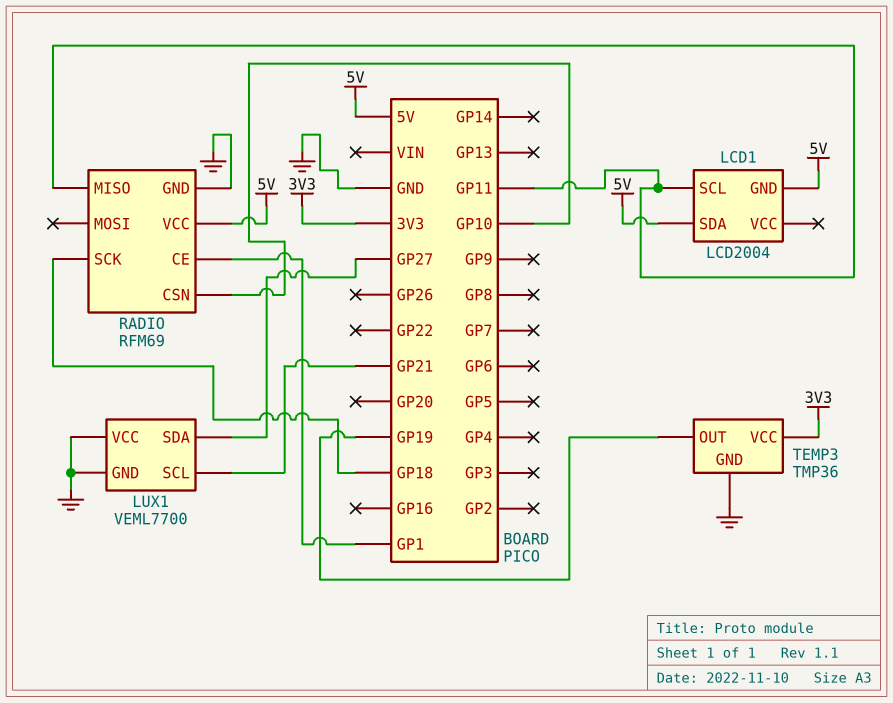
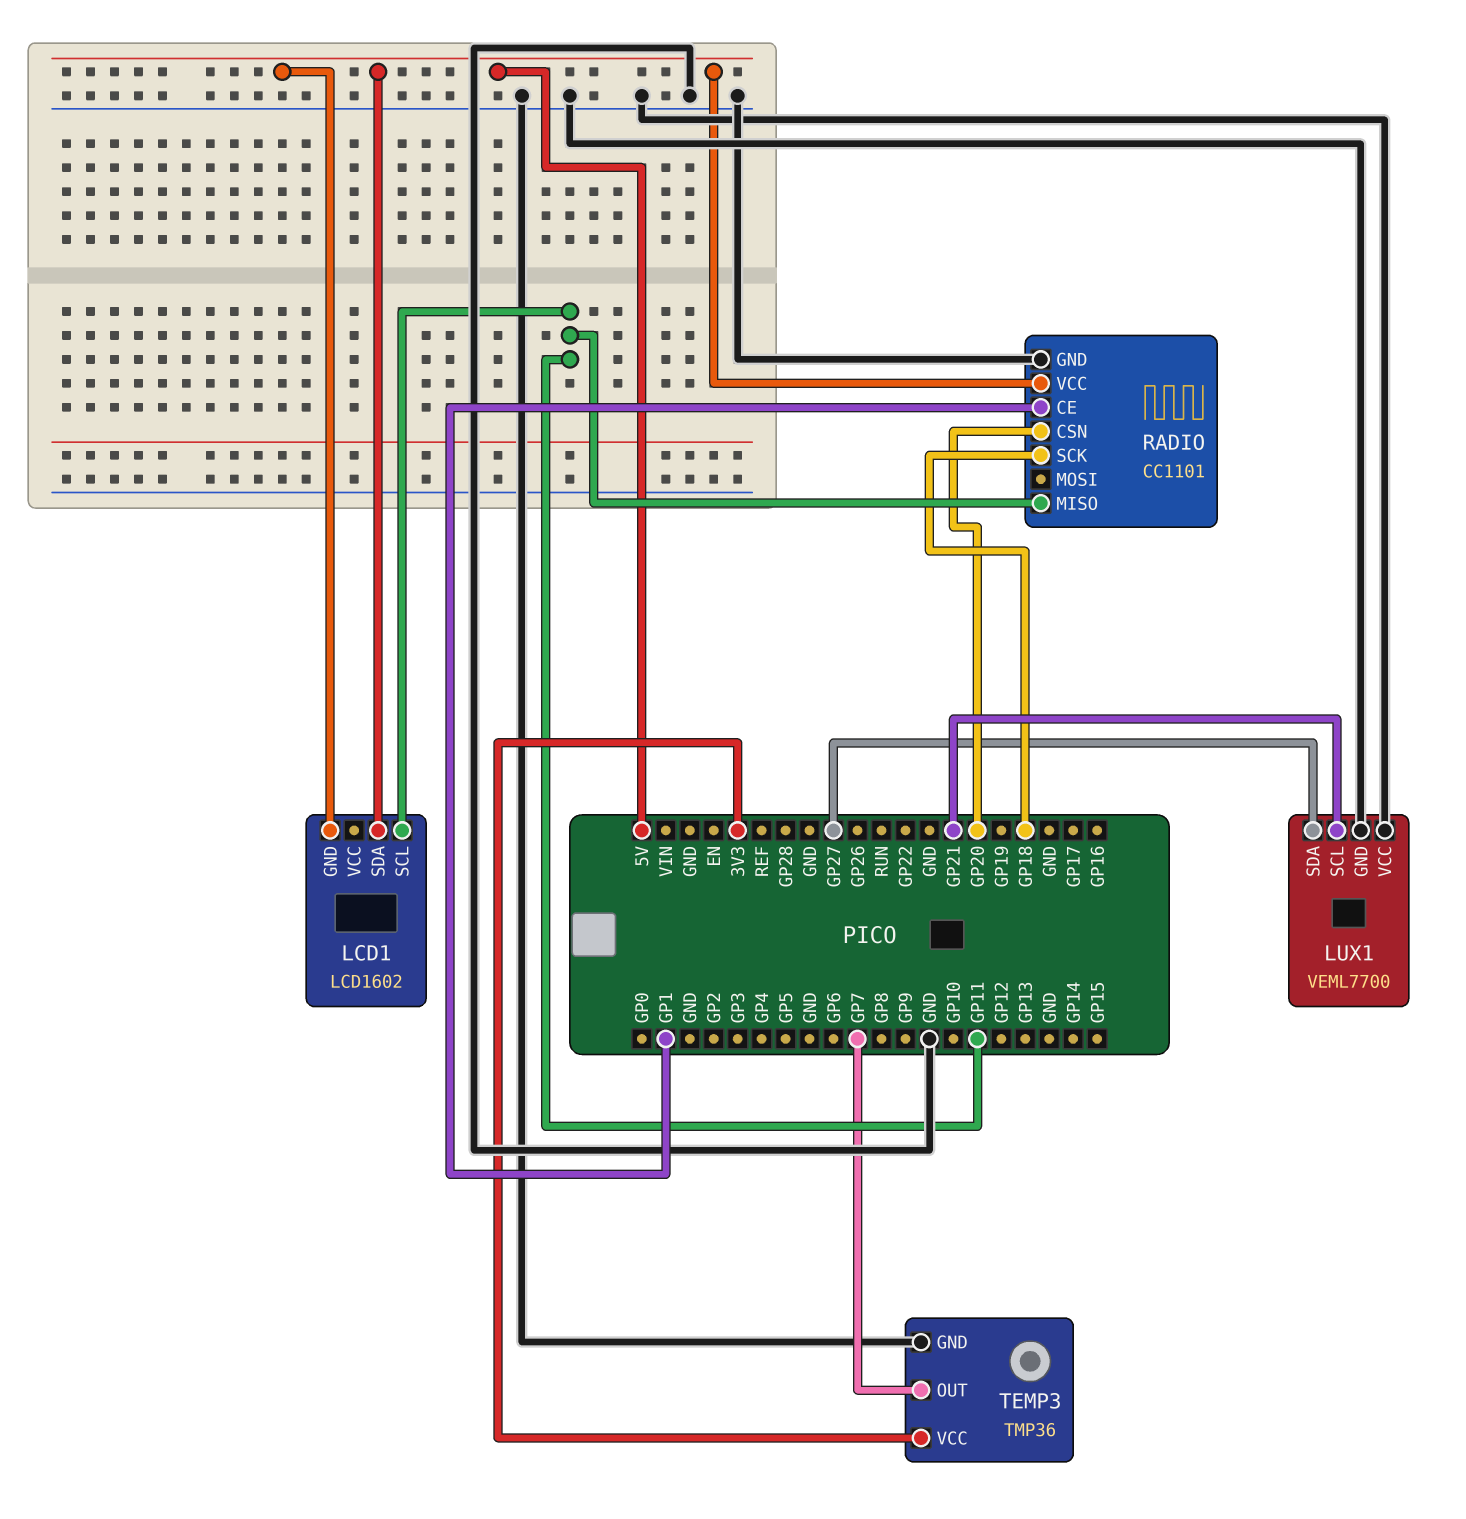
LCD1: LCD2004 -> LCD1602
RADIO: RFM69 -> CC1101
RADIO pin CSN: GP10 -> GP20
TEMP3 pin OUT: GP19 -> GP7

